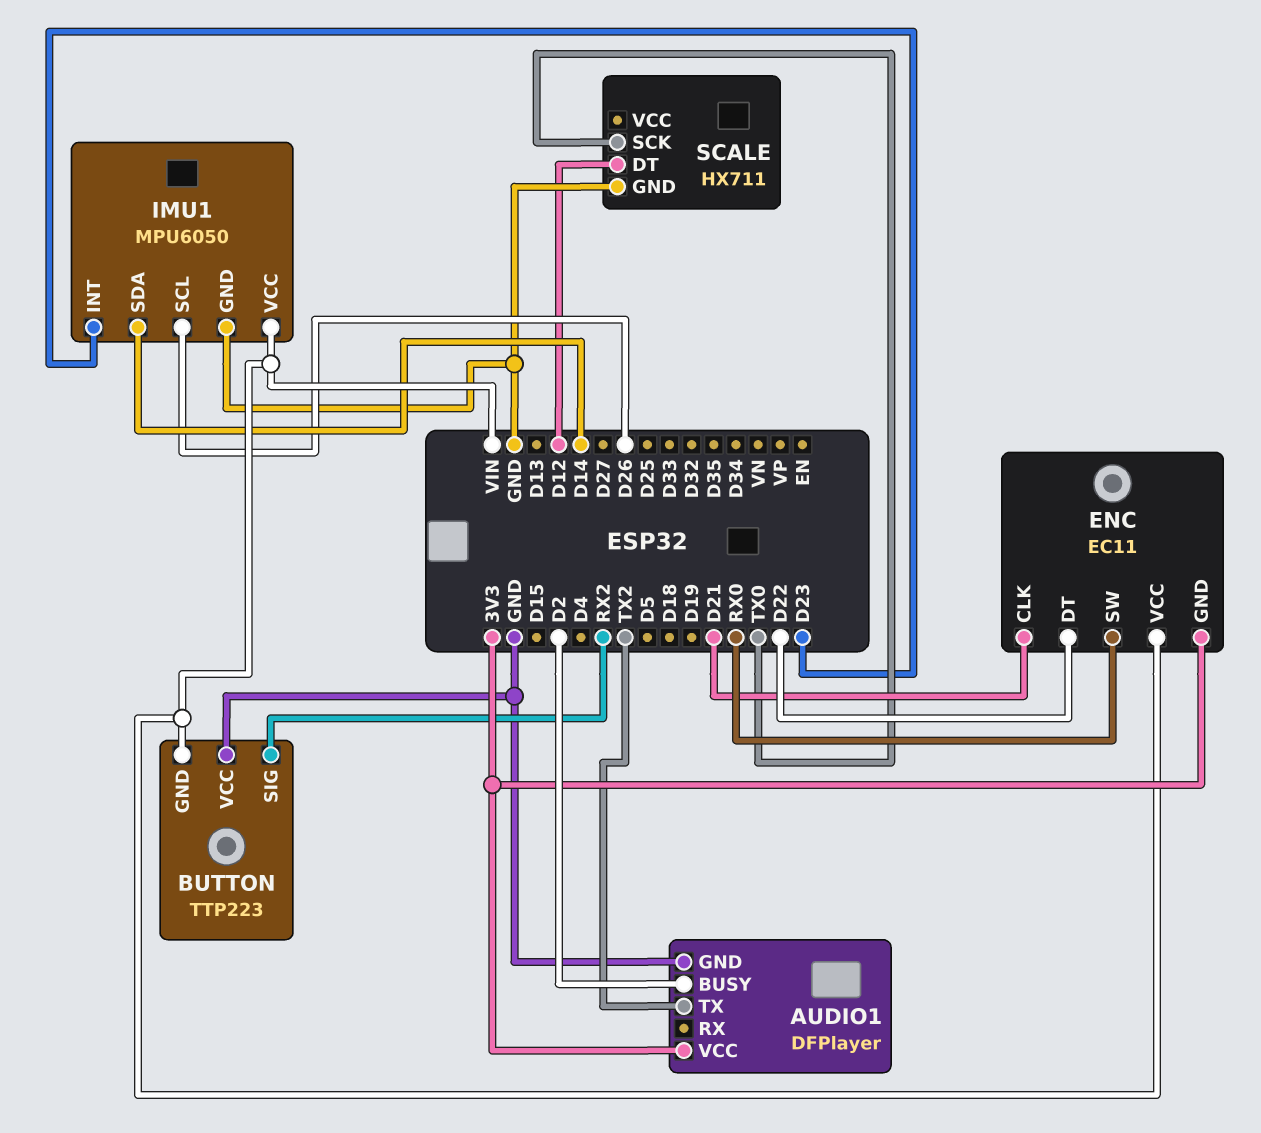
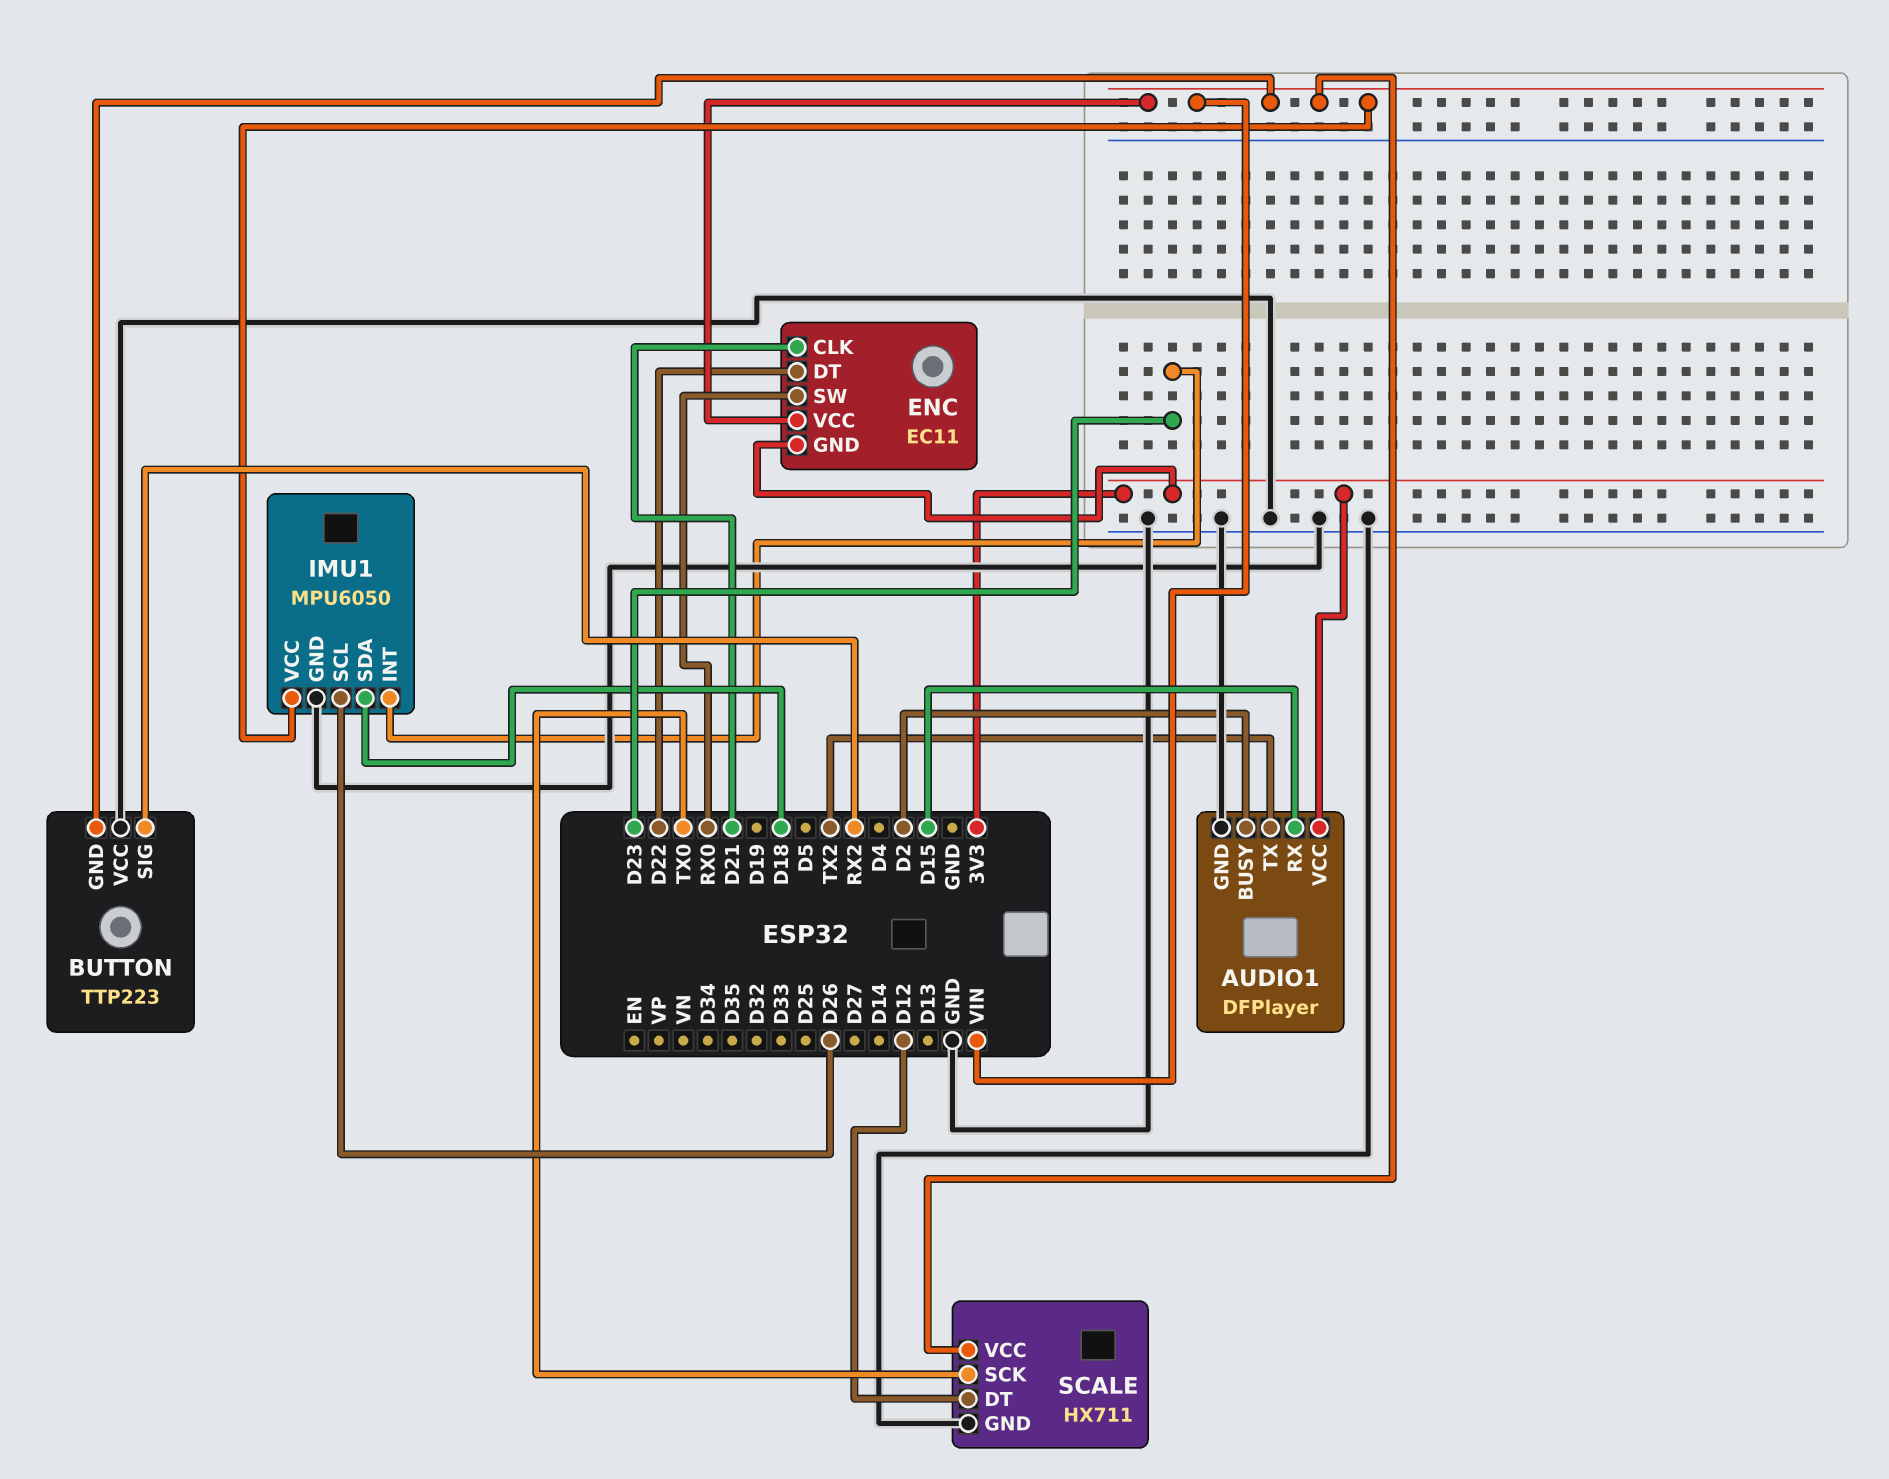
AUDIO1 pin RX: none -> D15
IMU1 pin SDA: D14 -> D18
SCALE pin VCC: none -> VIN

